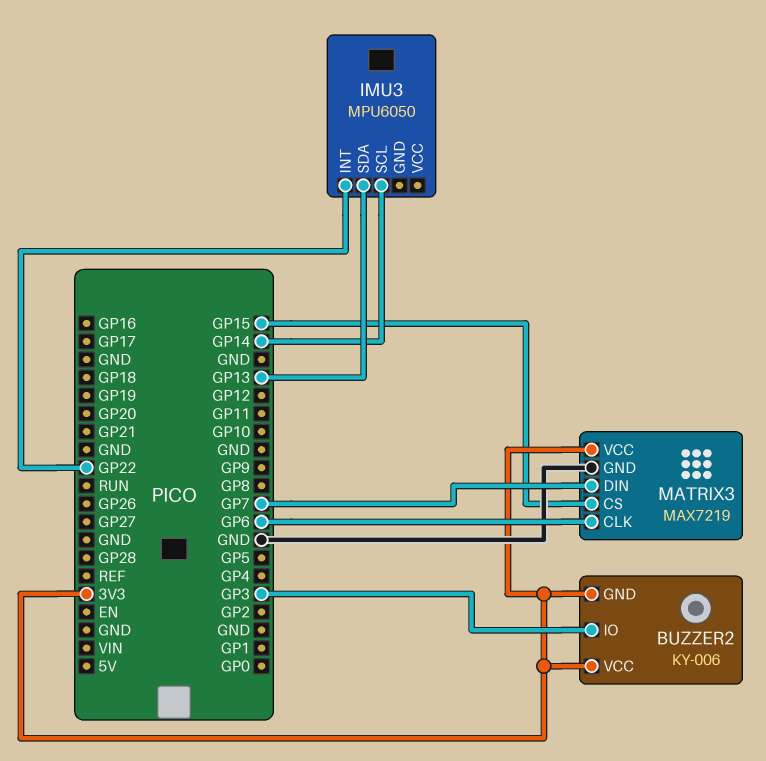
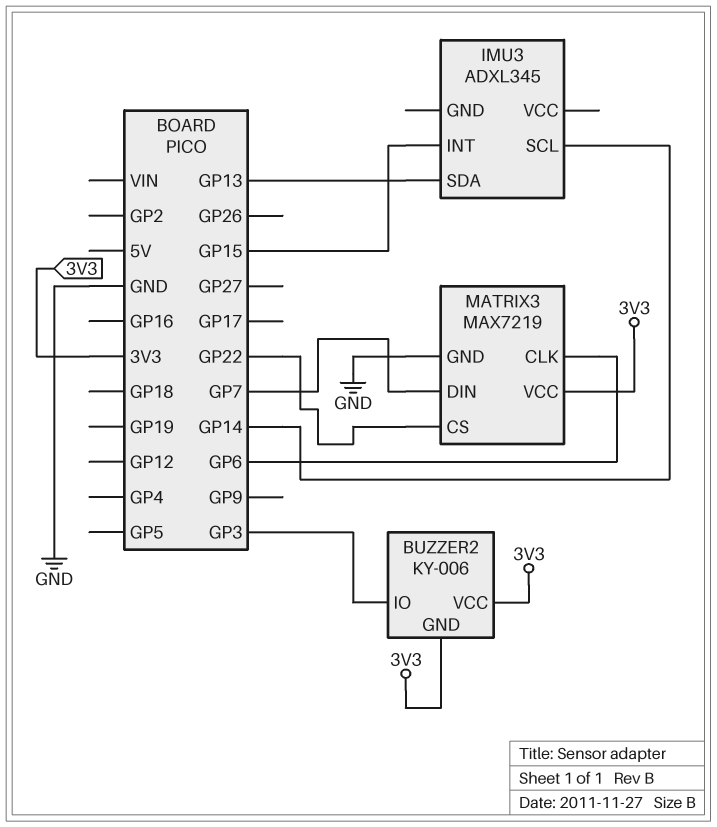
IMU3: MPU6050 -> ADXL345
IMU3 pin INT: GP22 -> GP15
MATRIX3 pin CS: GP15 -> GP22

